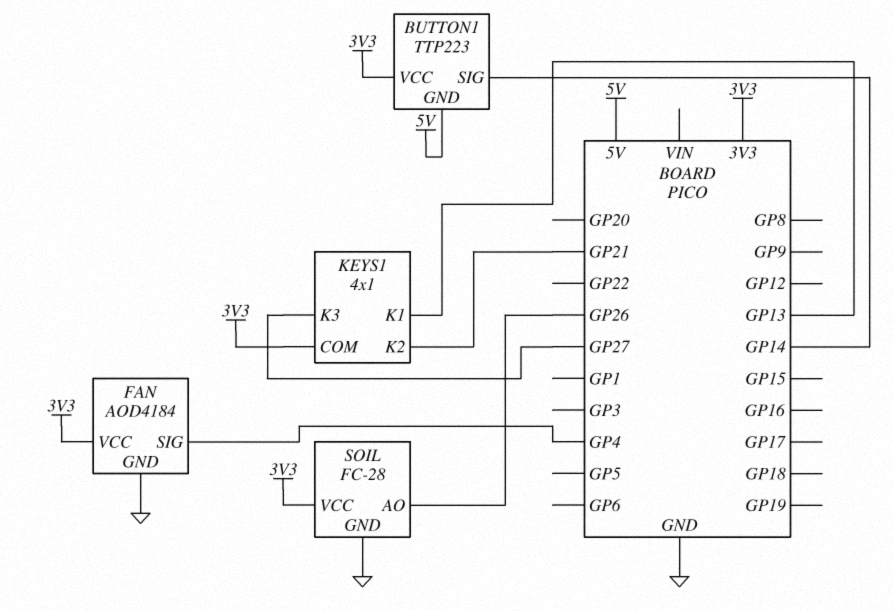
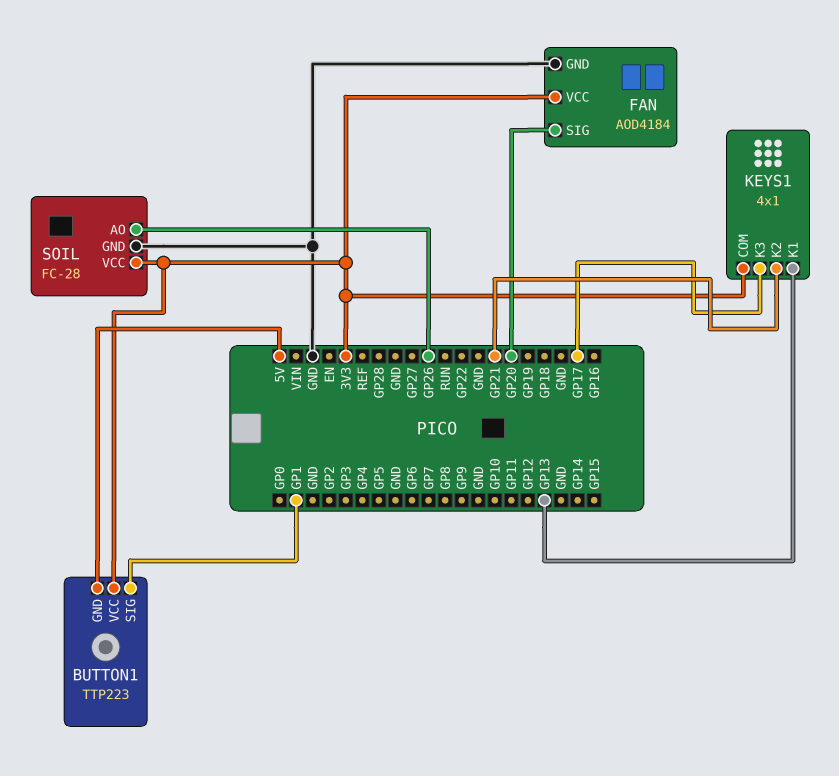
BUTTON1 pin SIG: GP14 -> GP1
FAN pin SIG: GP4 -> GP20
KEYS1 pin K3: GP27 -> GP17

